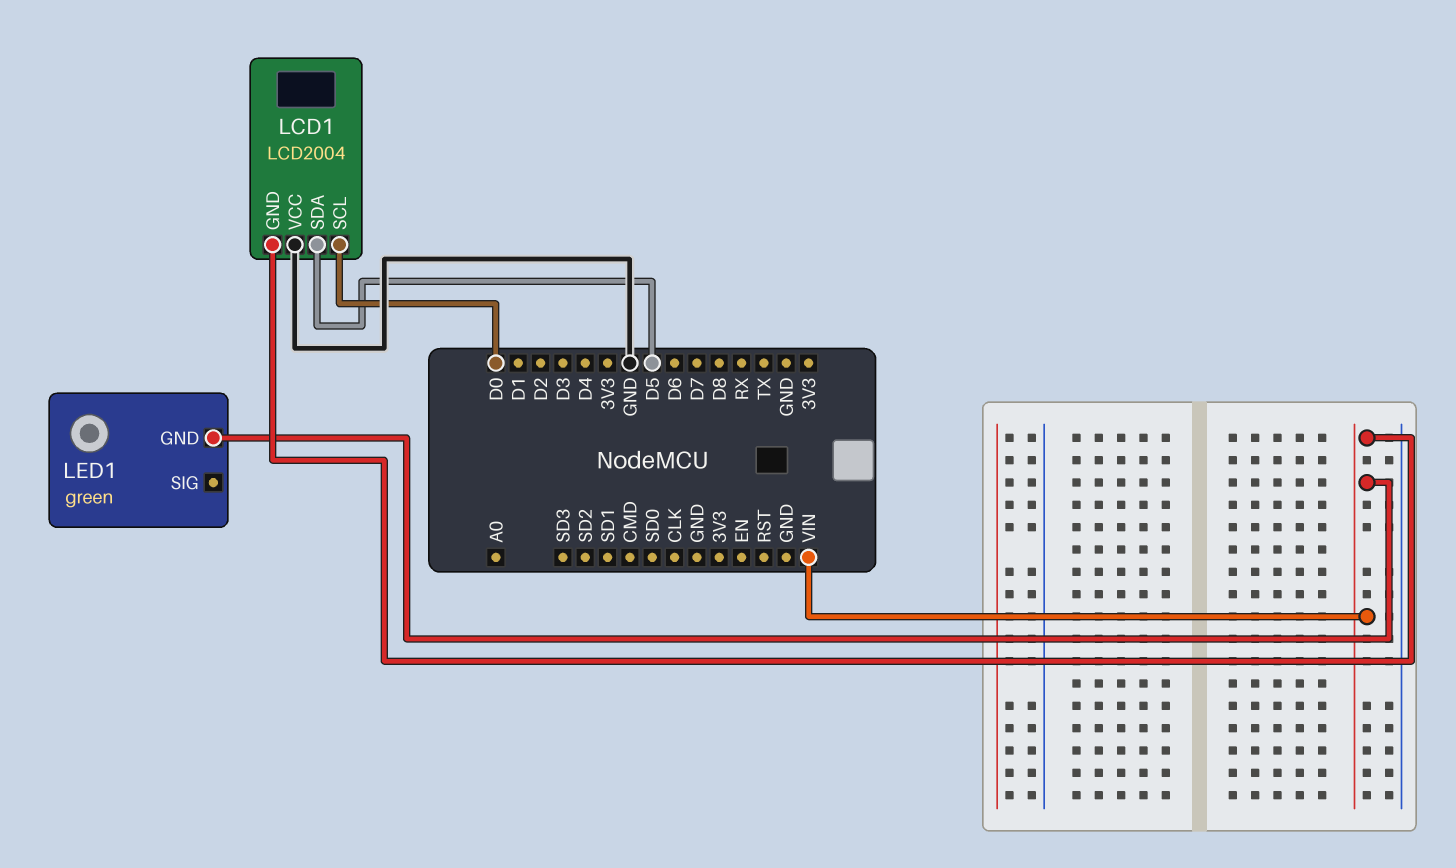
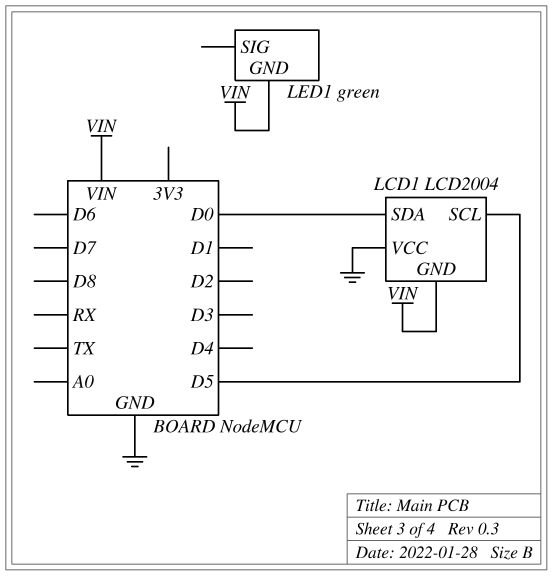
LCD1 pin SCL: D0 -> D5
LCD1 pin SDA: D5 -> D0

